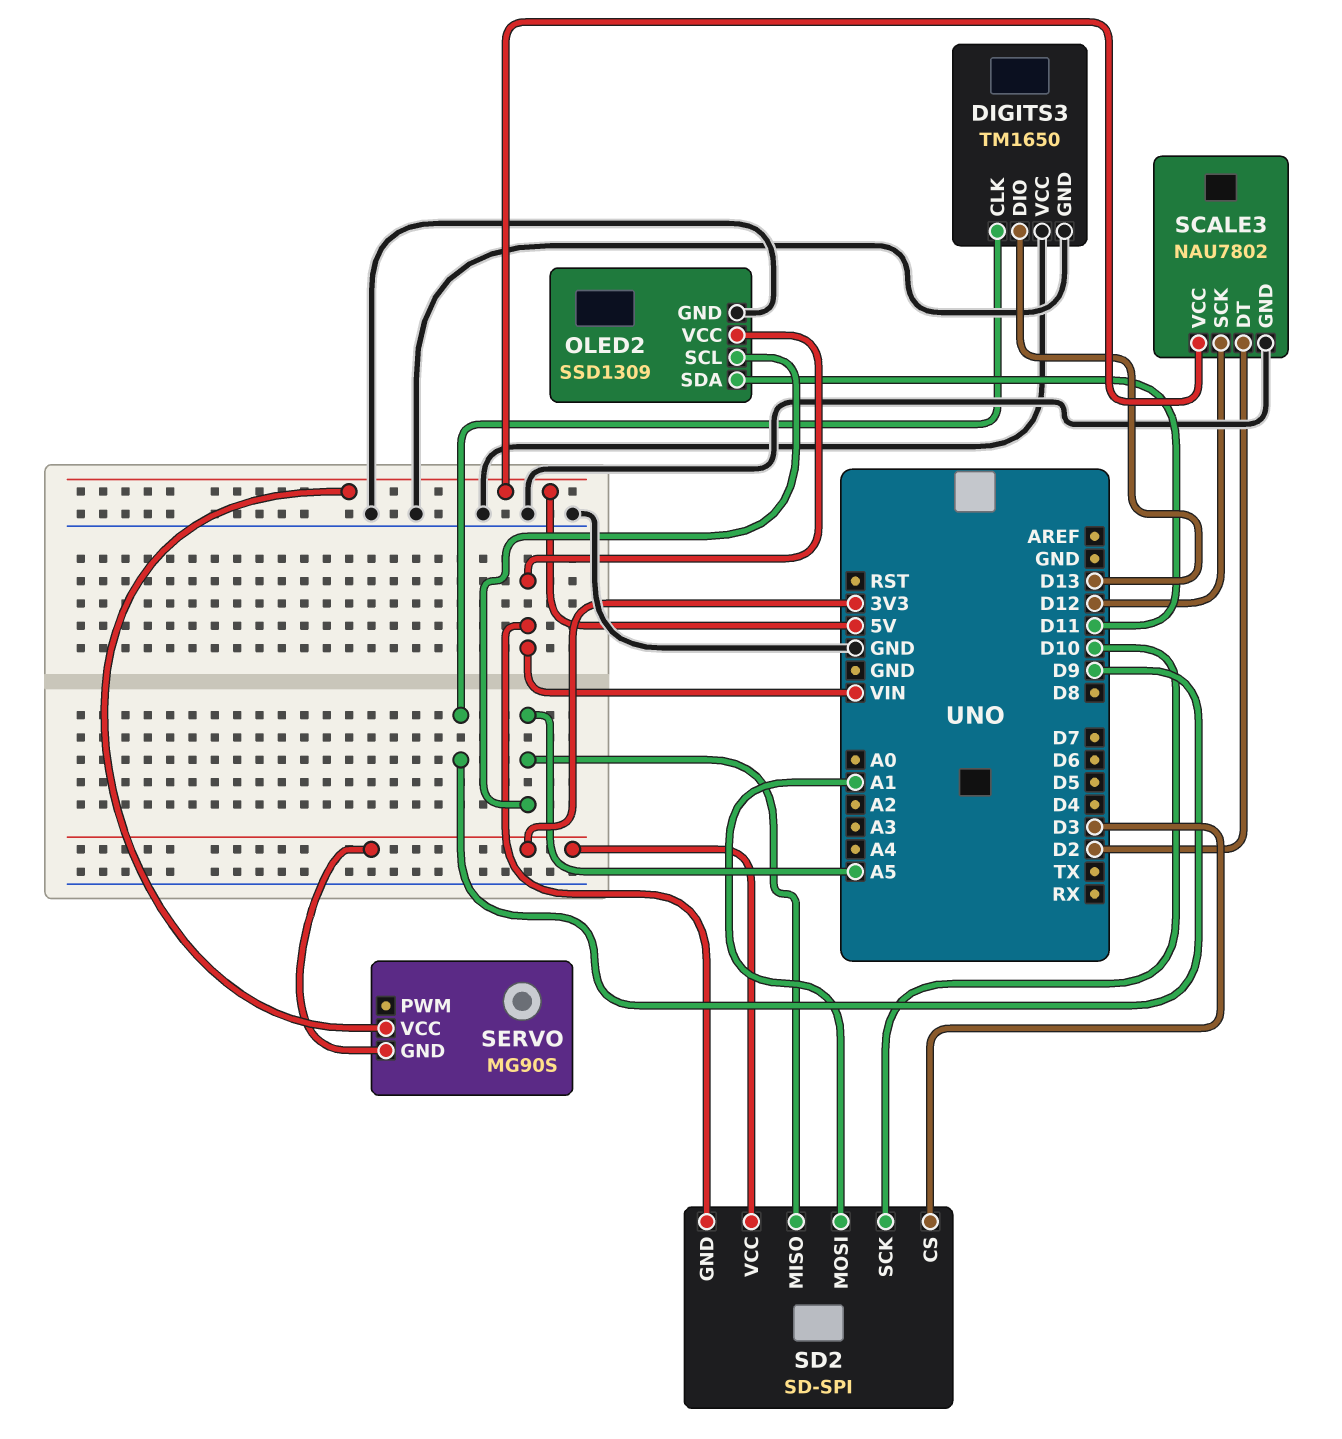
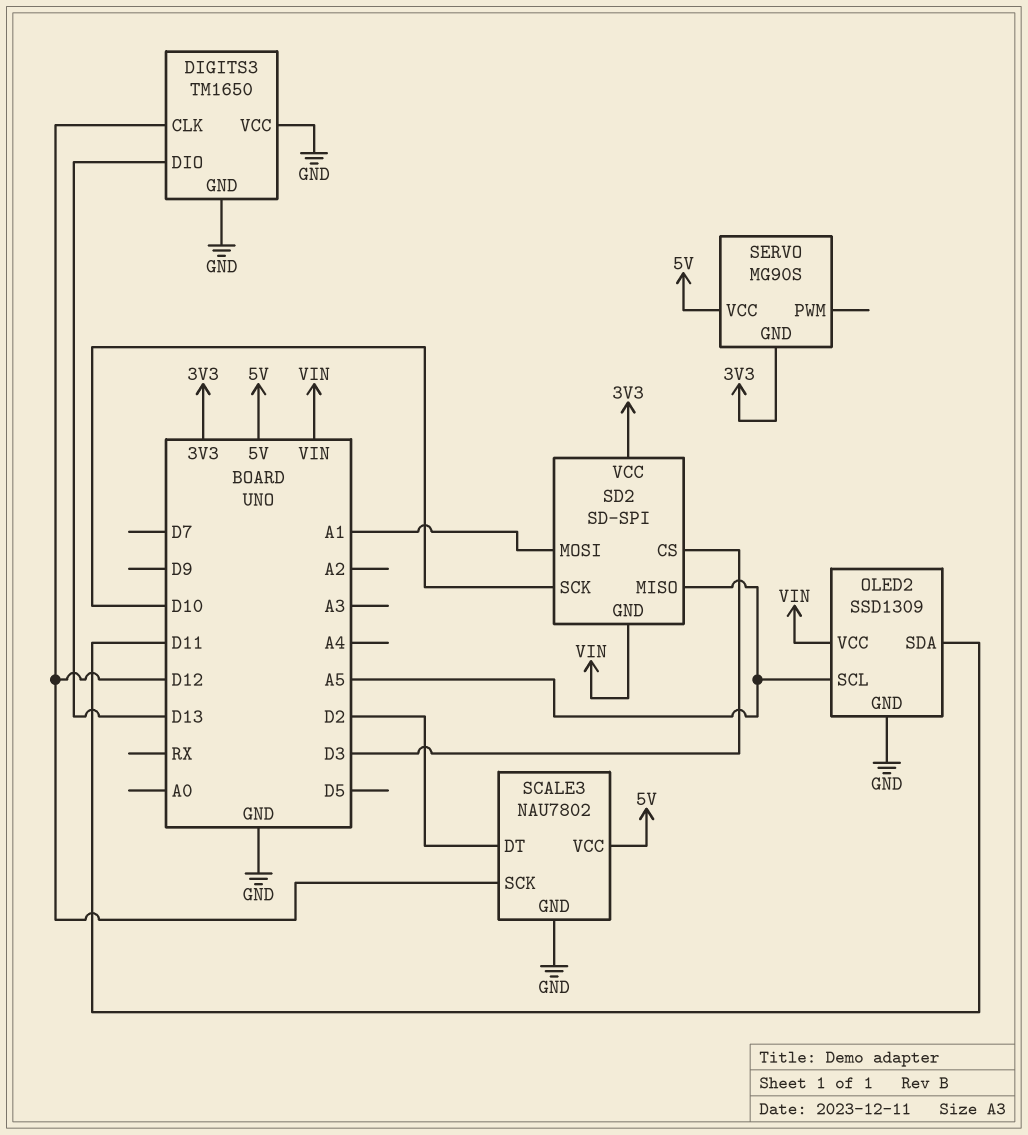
DIGITS3 pin CLK: D9 -> D12

